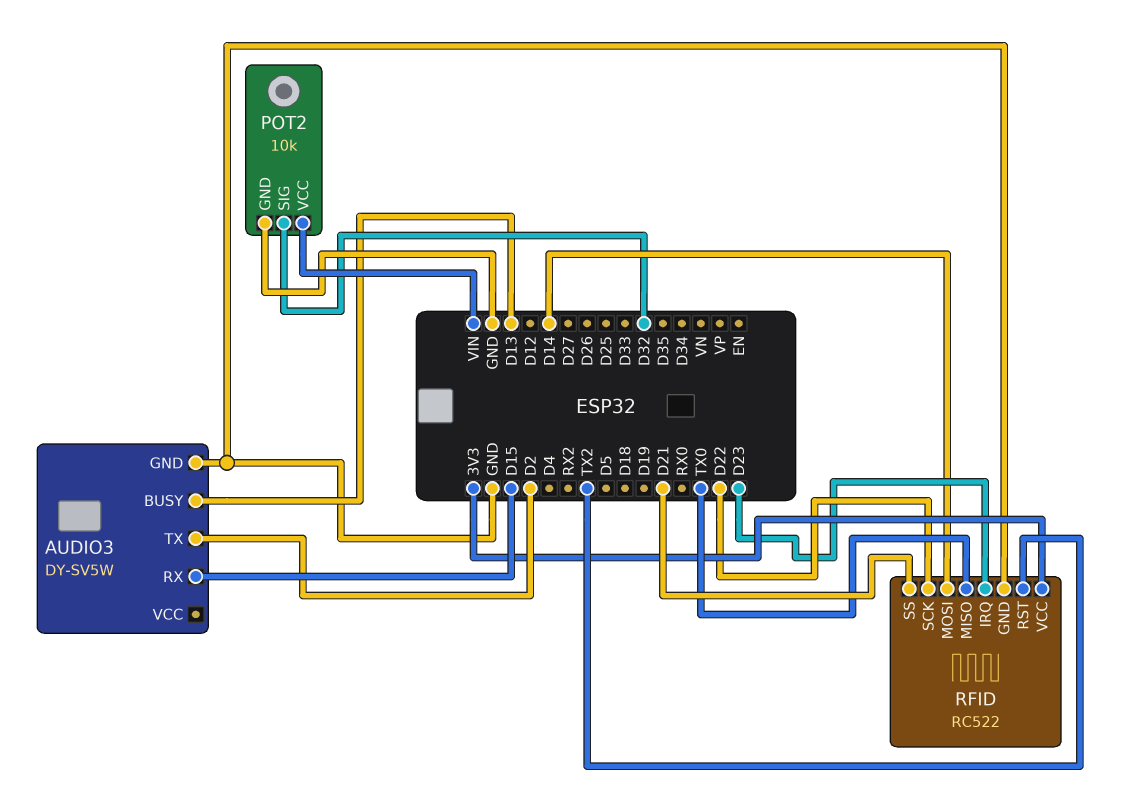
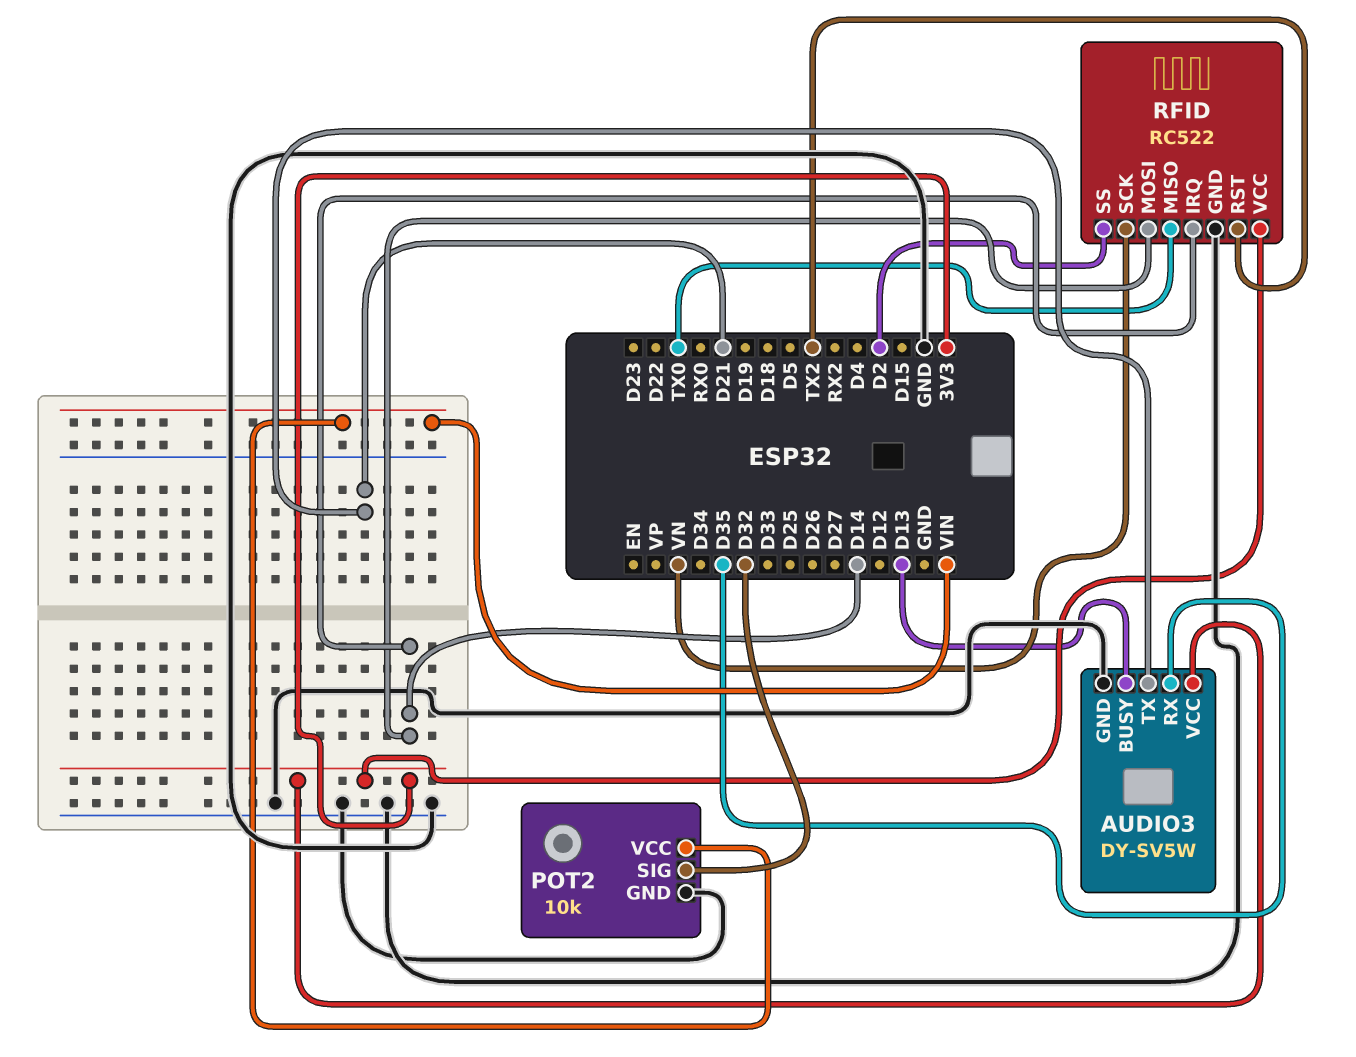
AUDIO3 pin RX: D15 -> D35
AUDIO3 pin TX: D2 -> D21
AUDIO3 pin VCC: none -> 3V3
RFID pin IRQ: D23 -> D14
RFID pin SCK: D22 -> VN
RFID pin SS: D21 -> D2

